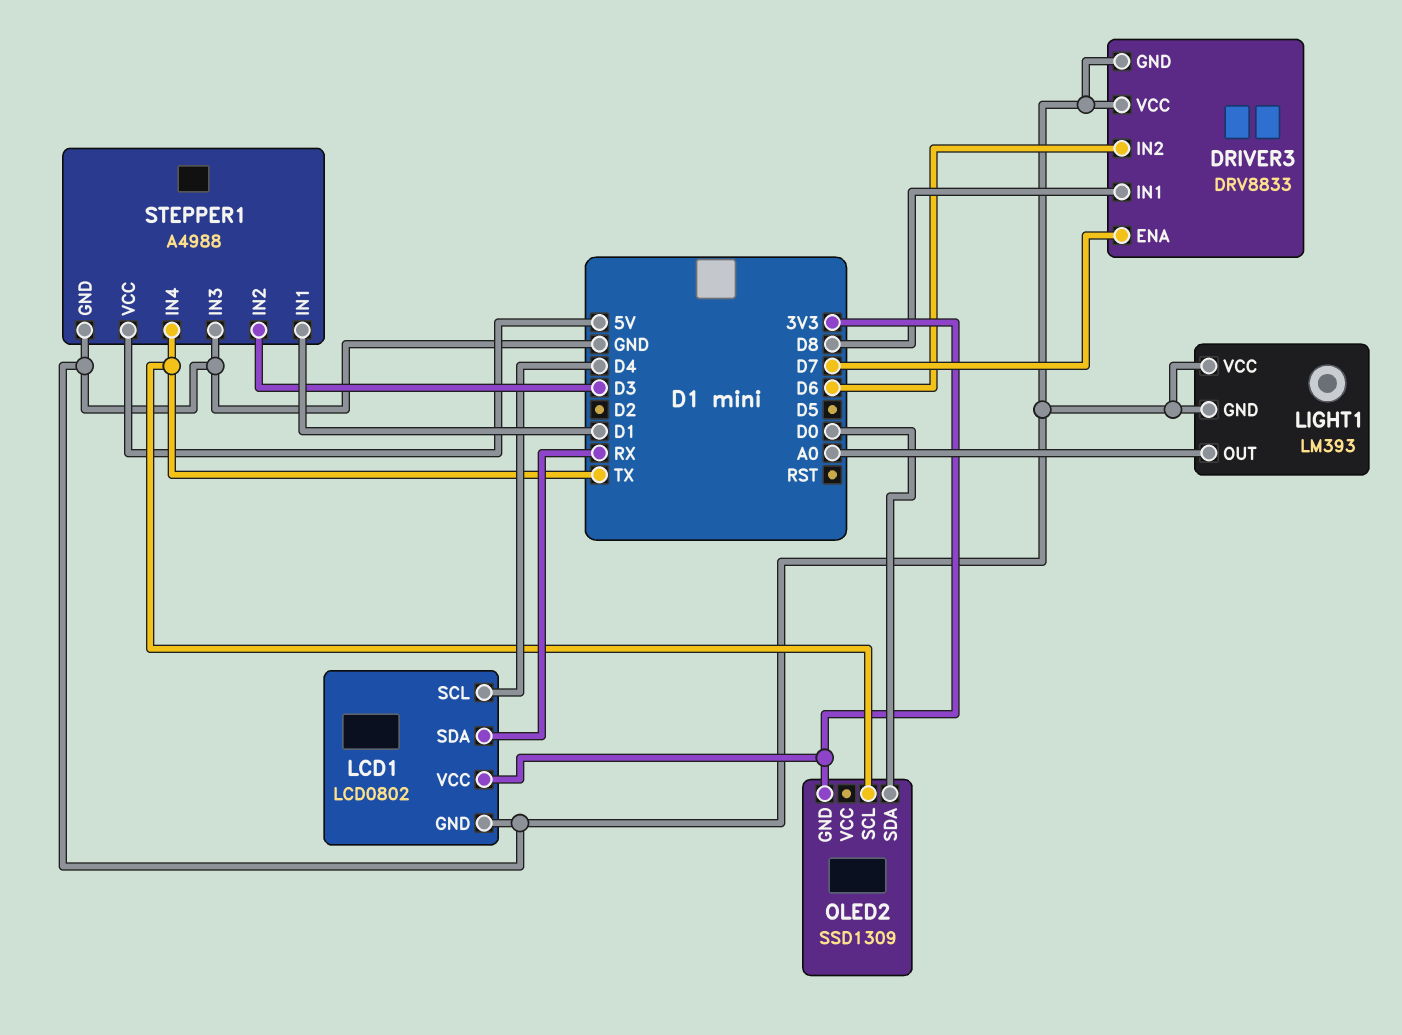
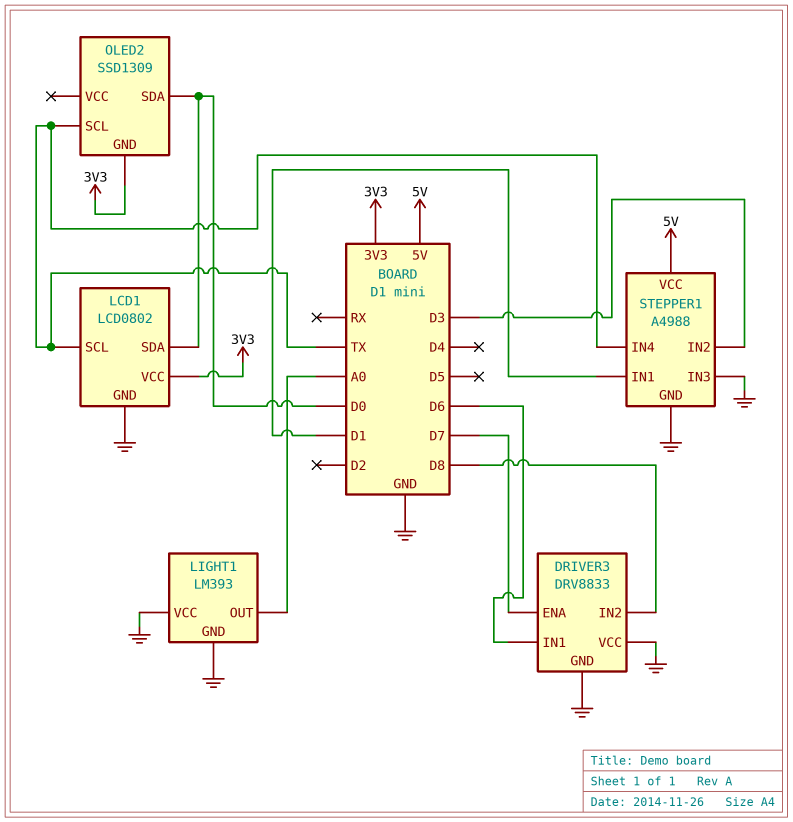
DRIVER3 pin IN1: D8 -> D6
DRIVER3 pin IN2: D6 -> D8
LCD1 pin SCL: D4 -> TX
LCD1 pin SDA: RX -> D0

